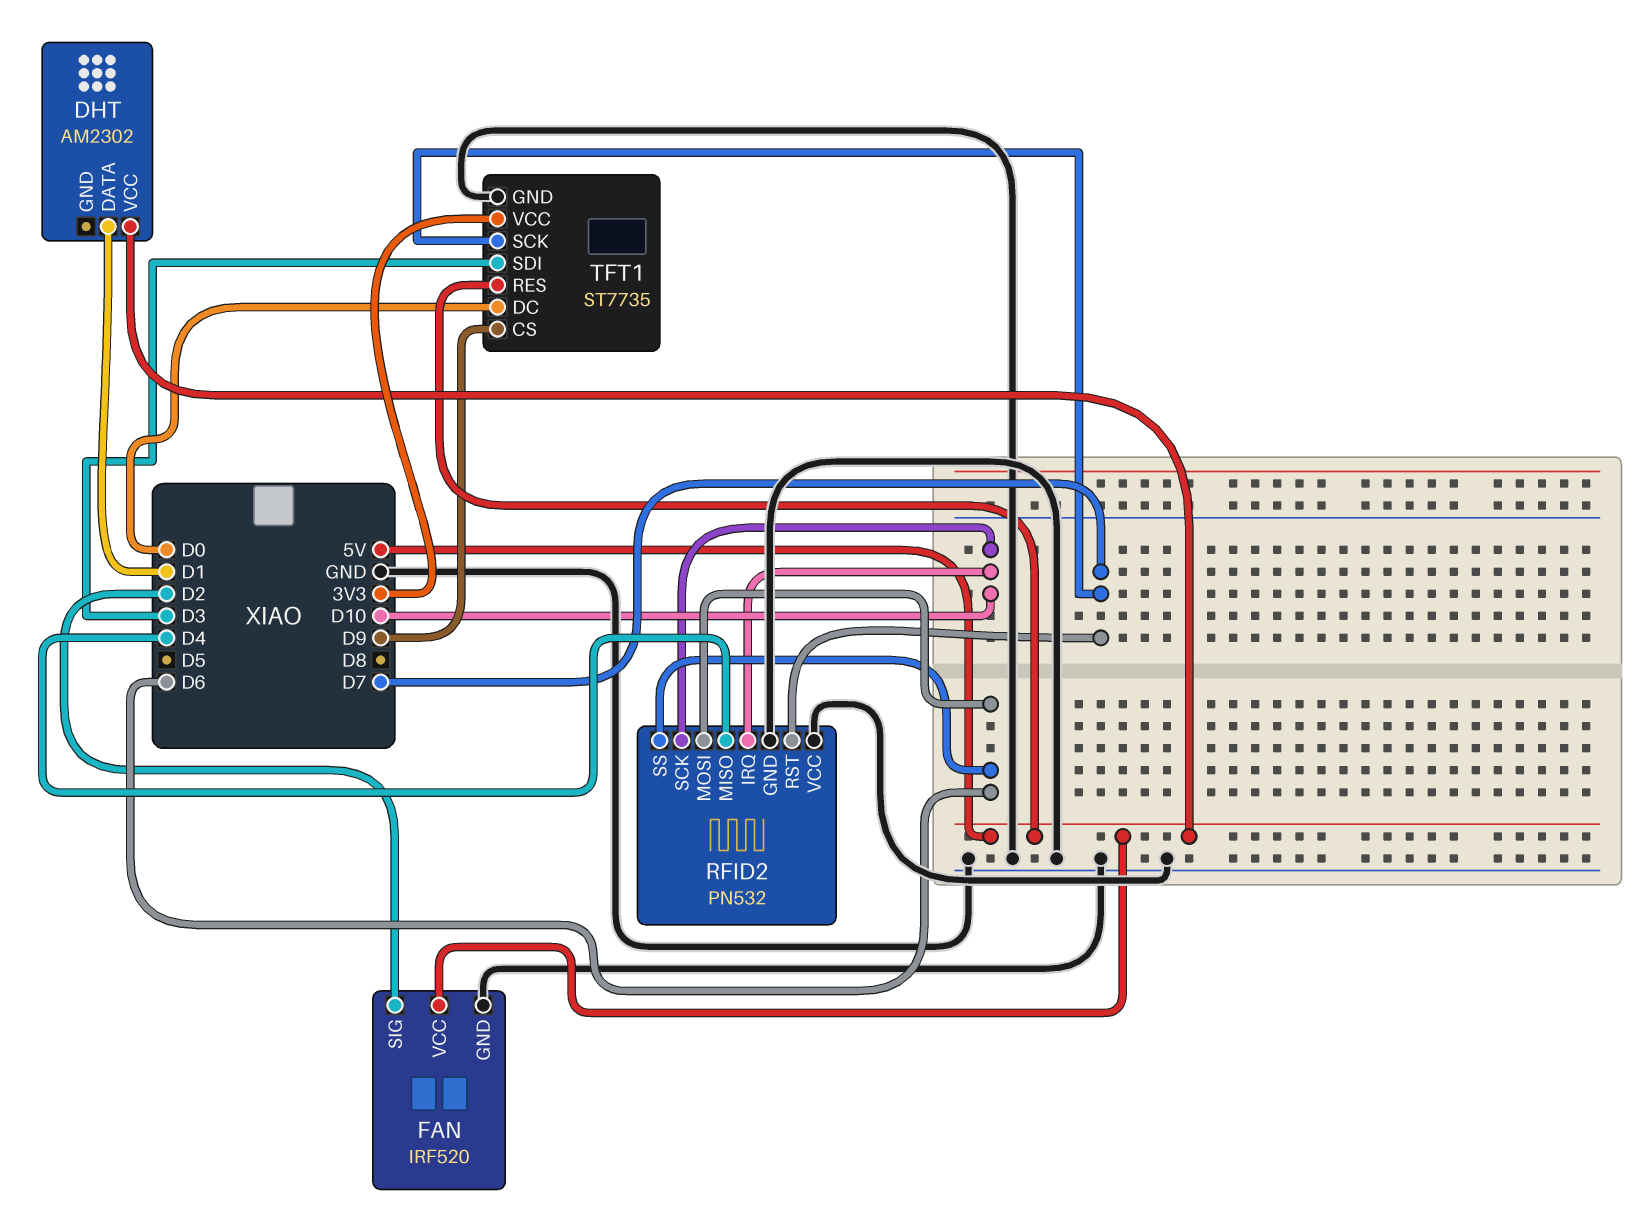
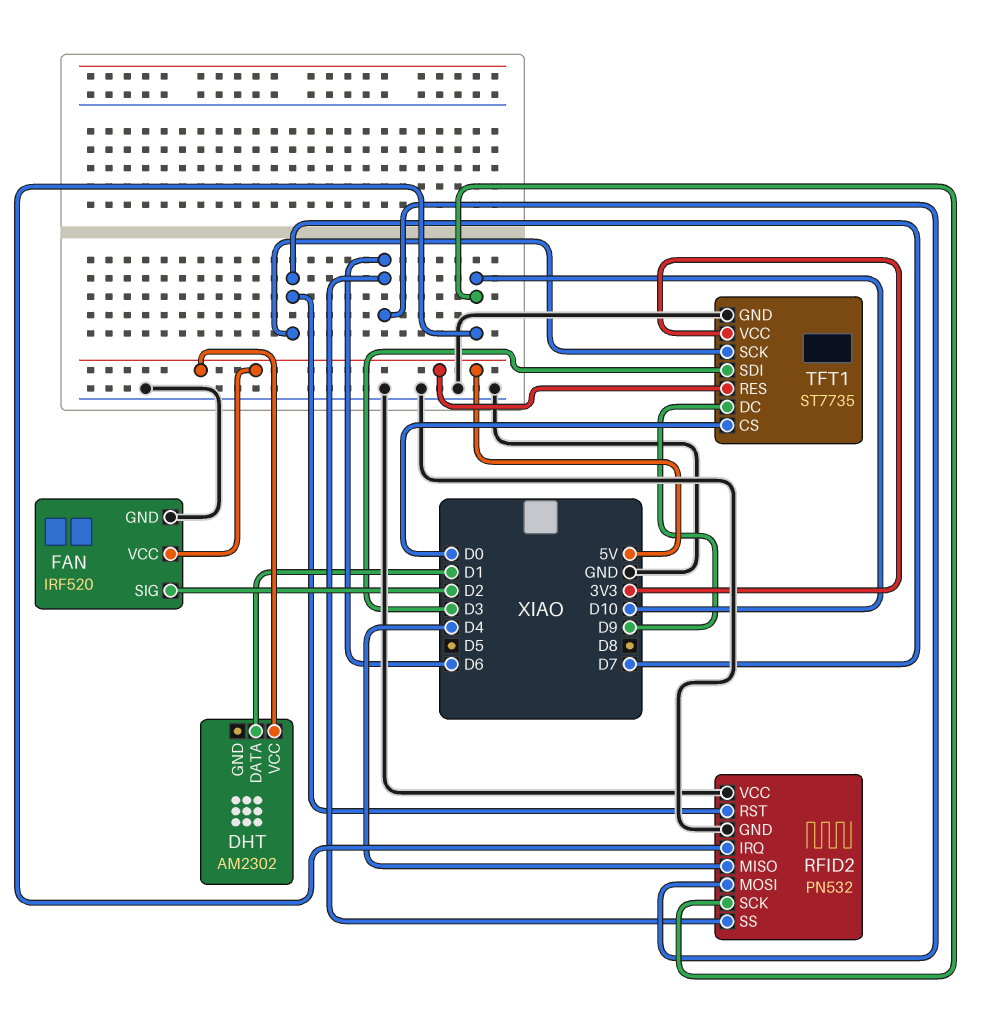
TFT1 pin CS: D9 -> D0
TFT1 pin DC: D0 -> D9

